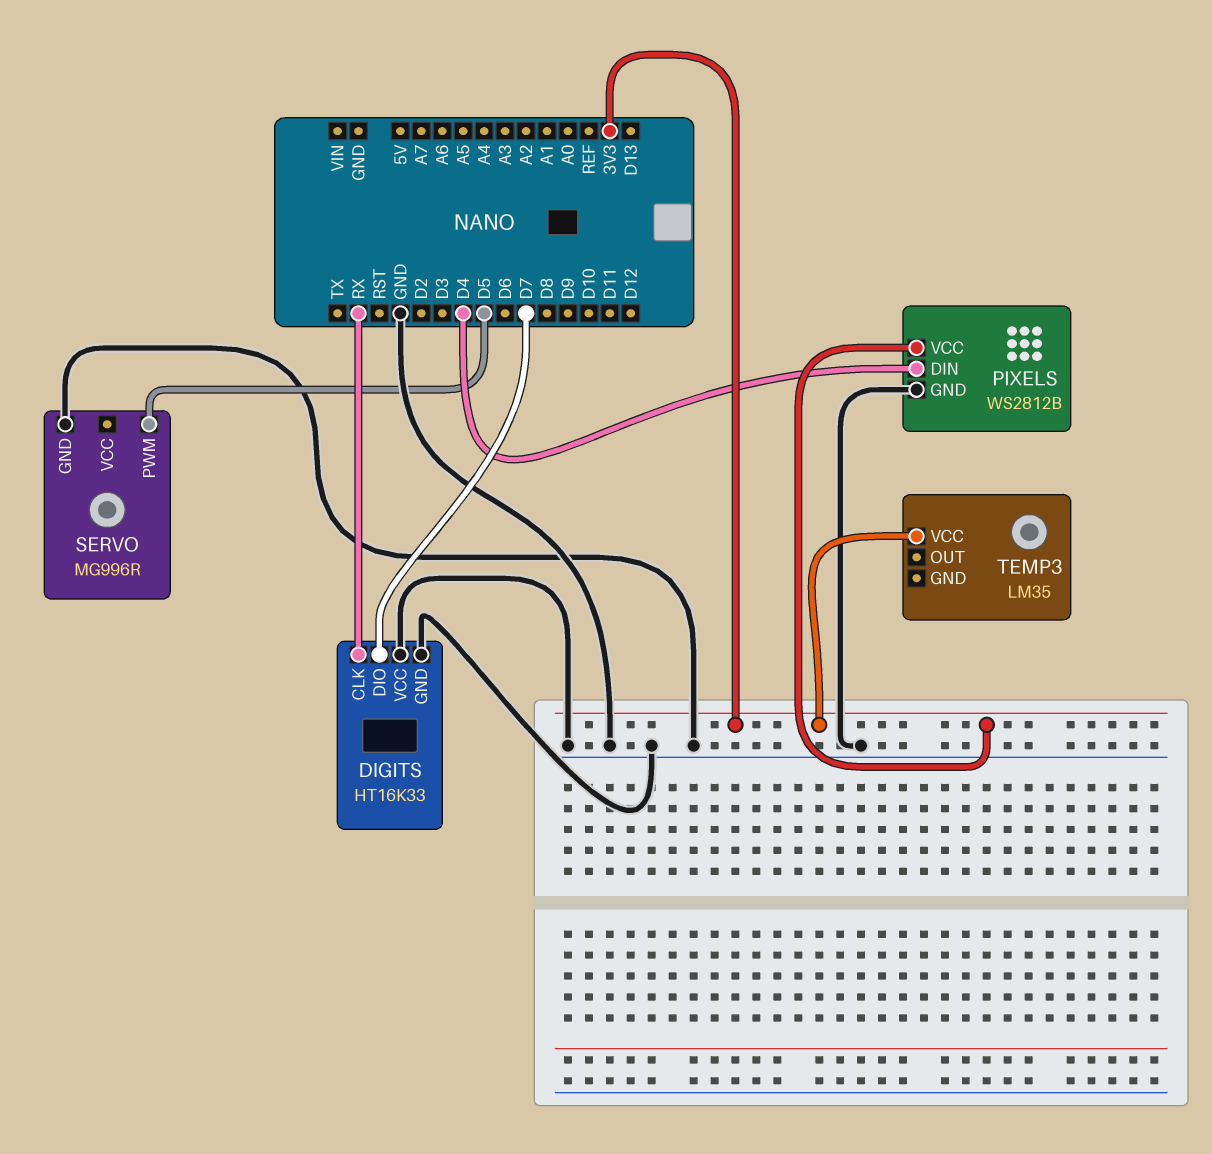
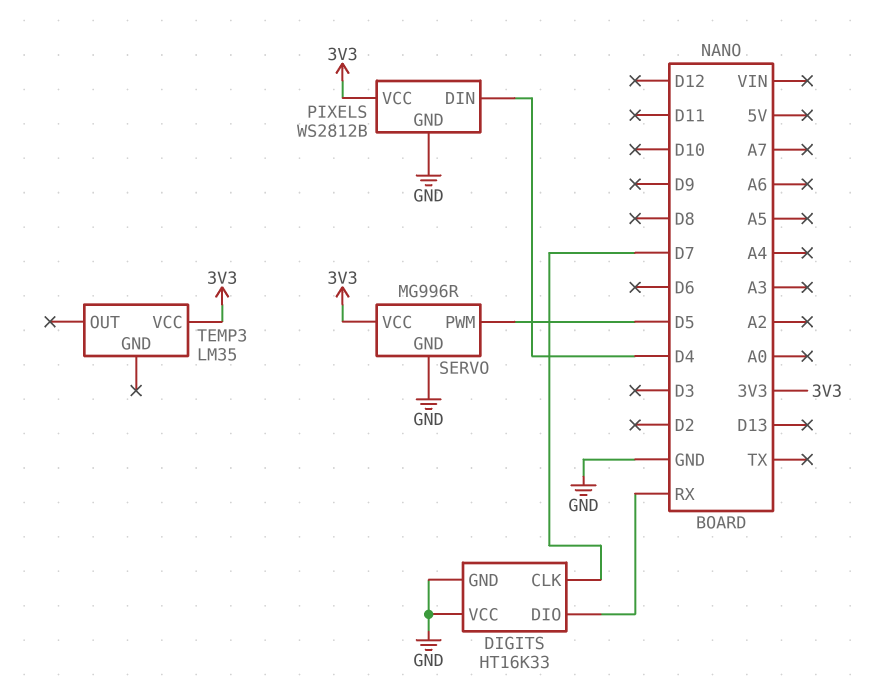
DIGITS pin CLK: RX -> D7
DIGITS pin DIO: D7 -> RX
SERVO pin VCC: none -> 3V3

